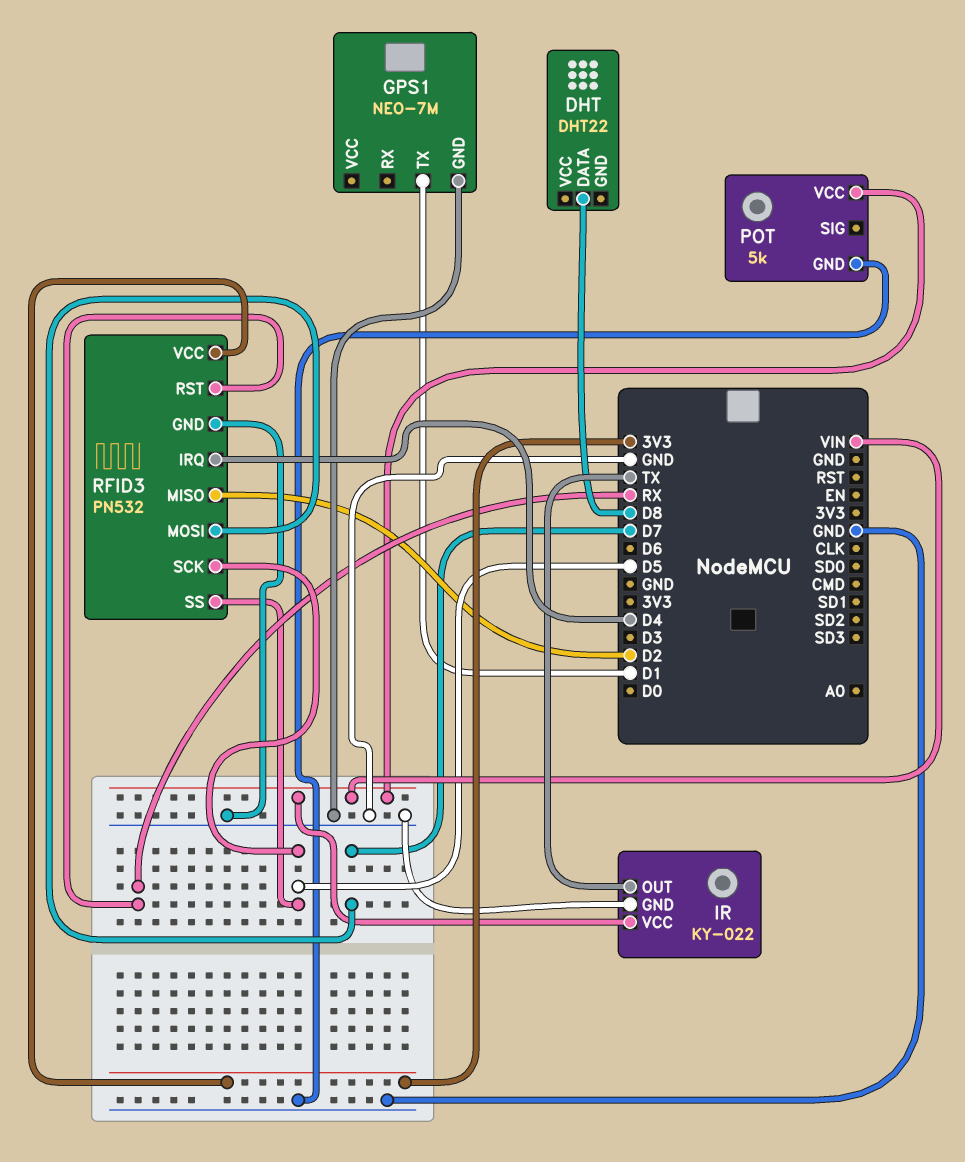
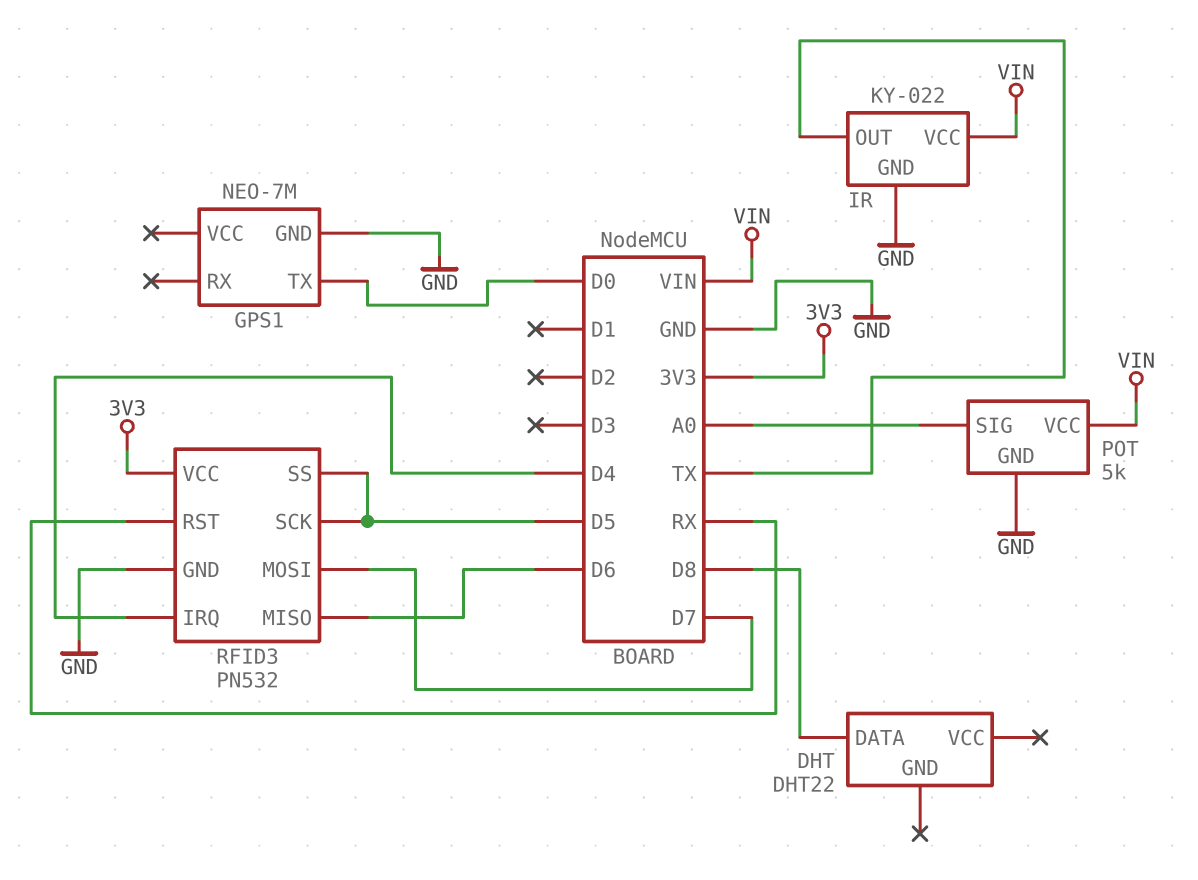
GPS1 pin TX: D1 -> D0
POT pin SIG: none -> A0
RFID3 pin MISO: D2 -> D6

